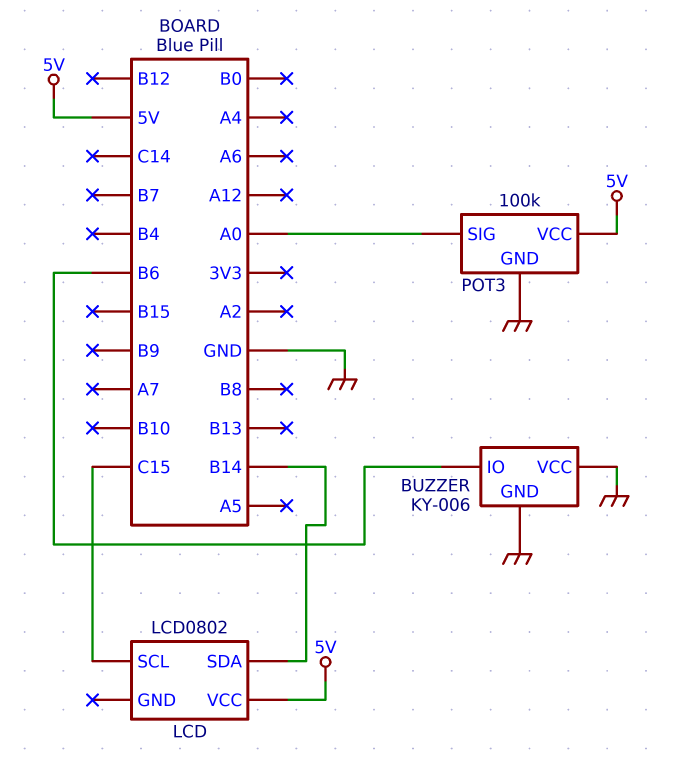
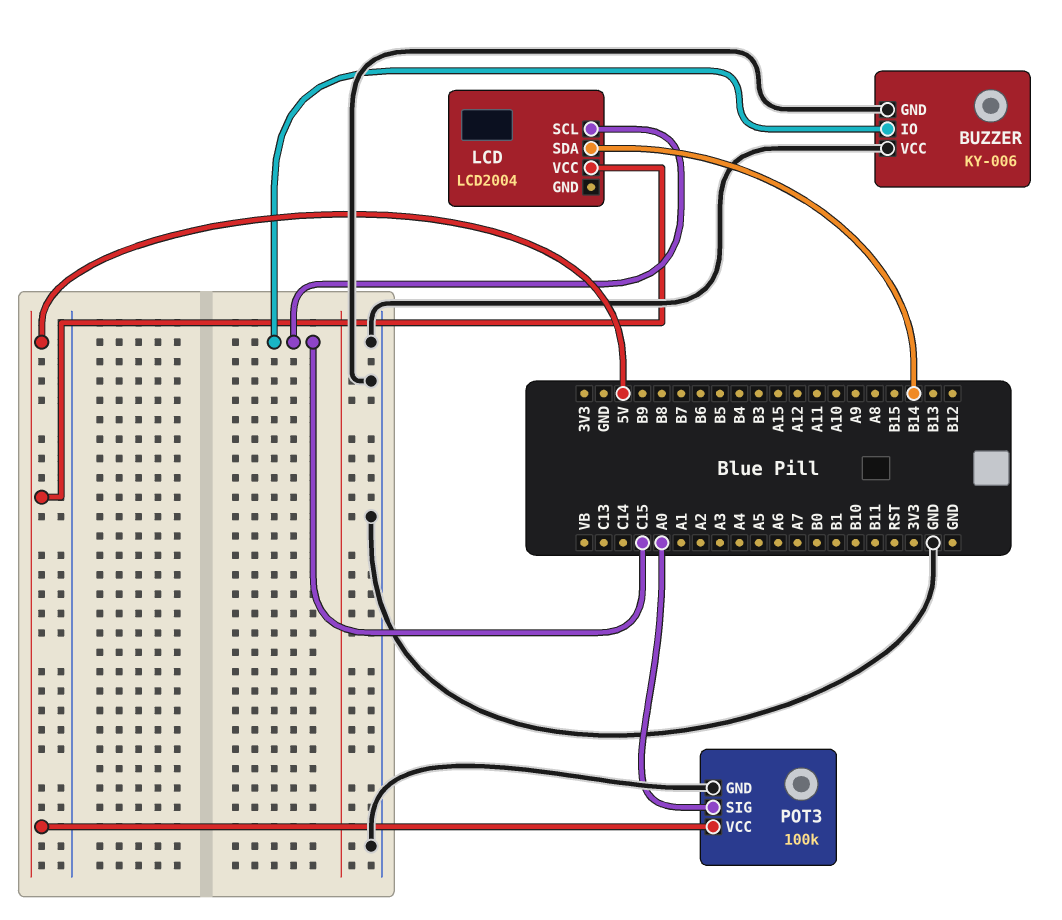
BUZZER pin IO: B6 -> C15
LCD: LCD0802 -> LCD2004

